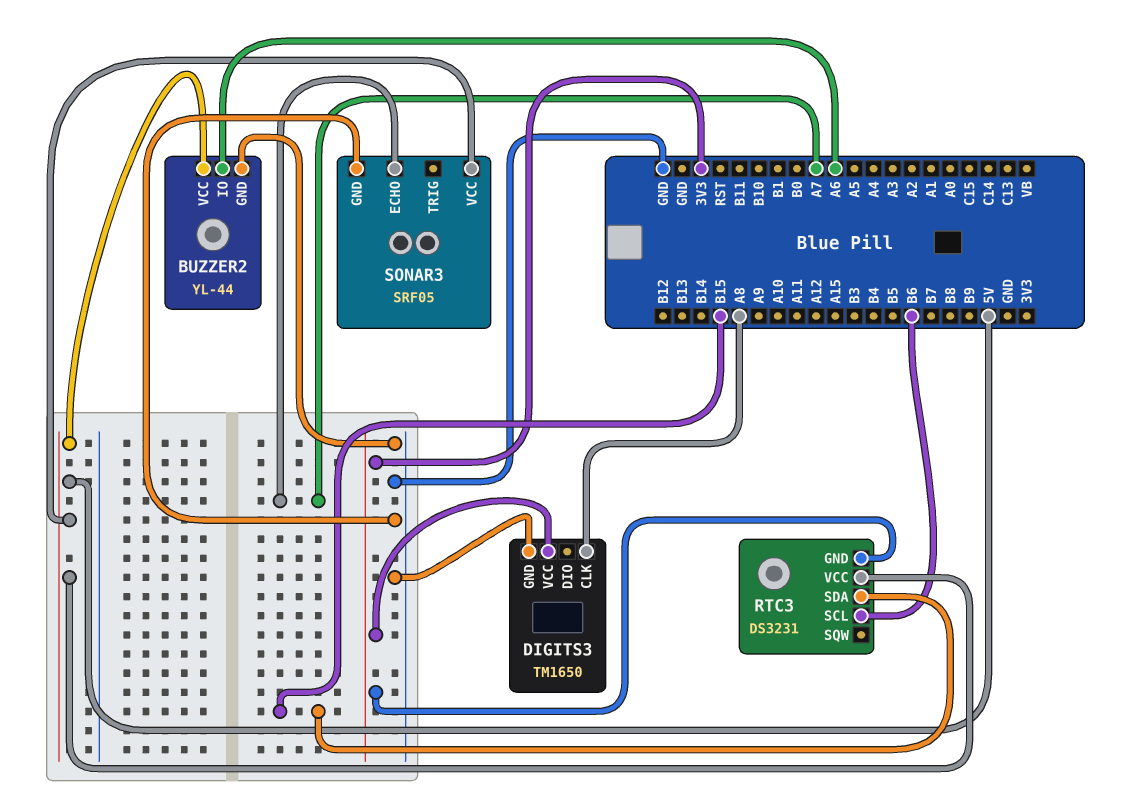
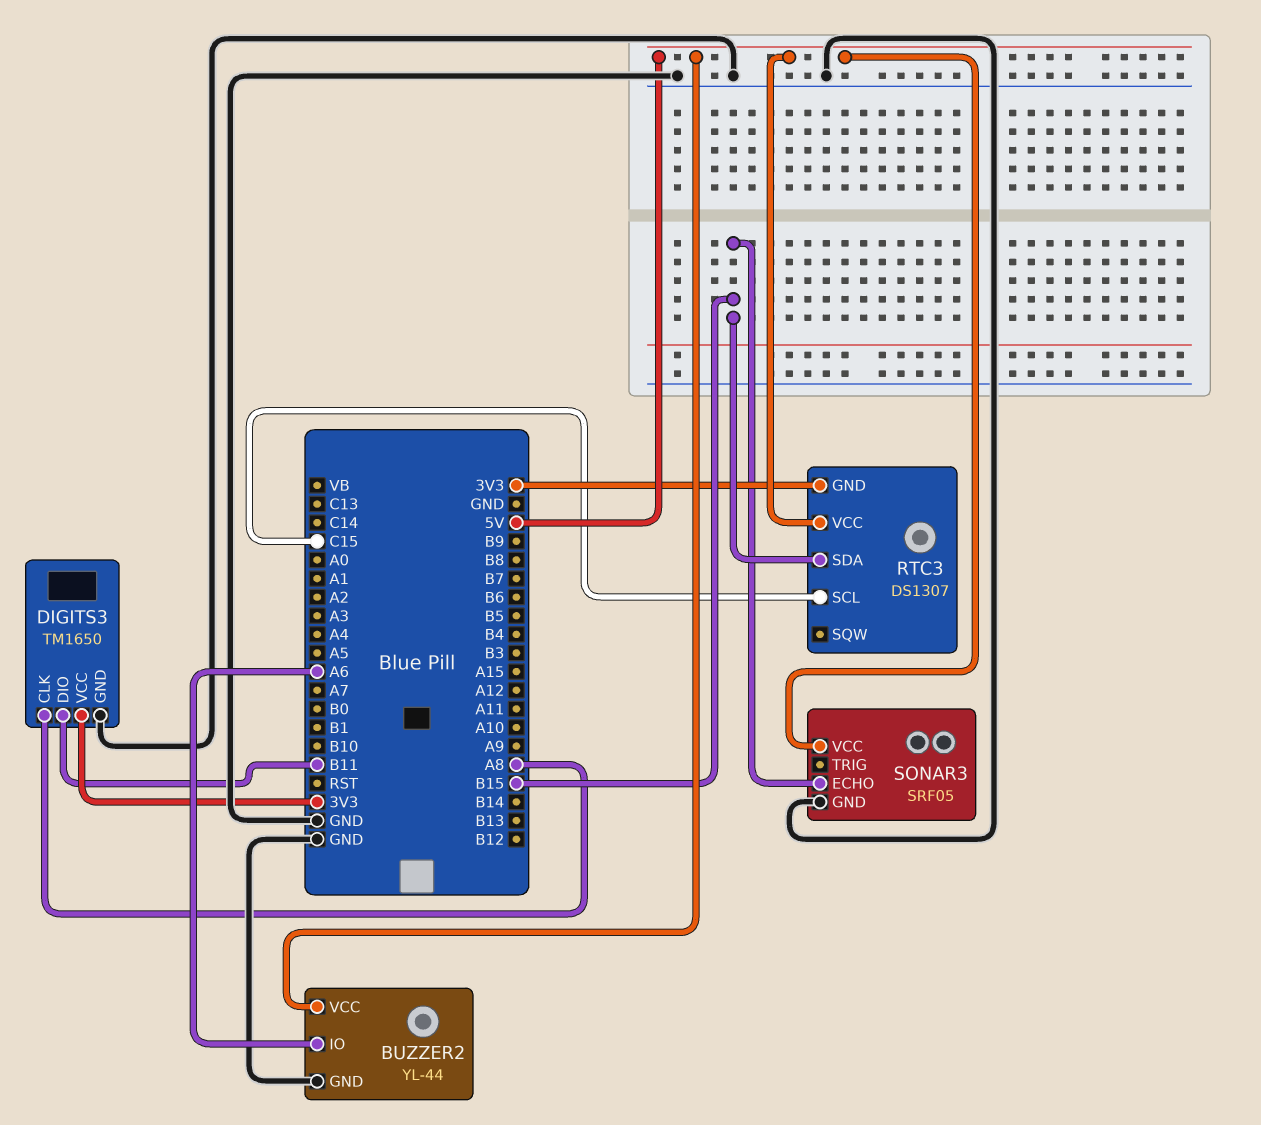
DIGITS3 pin DIO: none -> B11
RTC3: DS3231 -> DS1307
RTC3 pin SCL: B6 -> C15
SONAR3 pin ECHO: A7 -> B15

